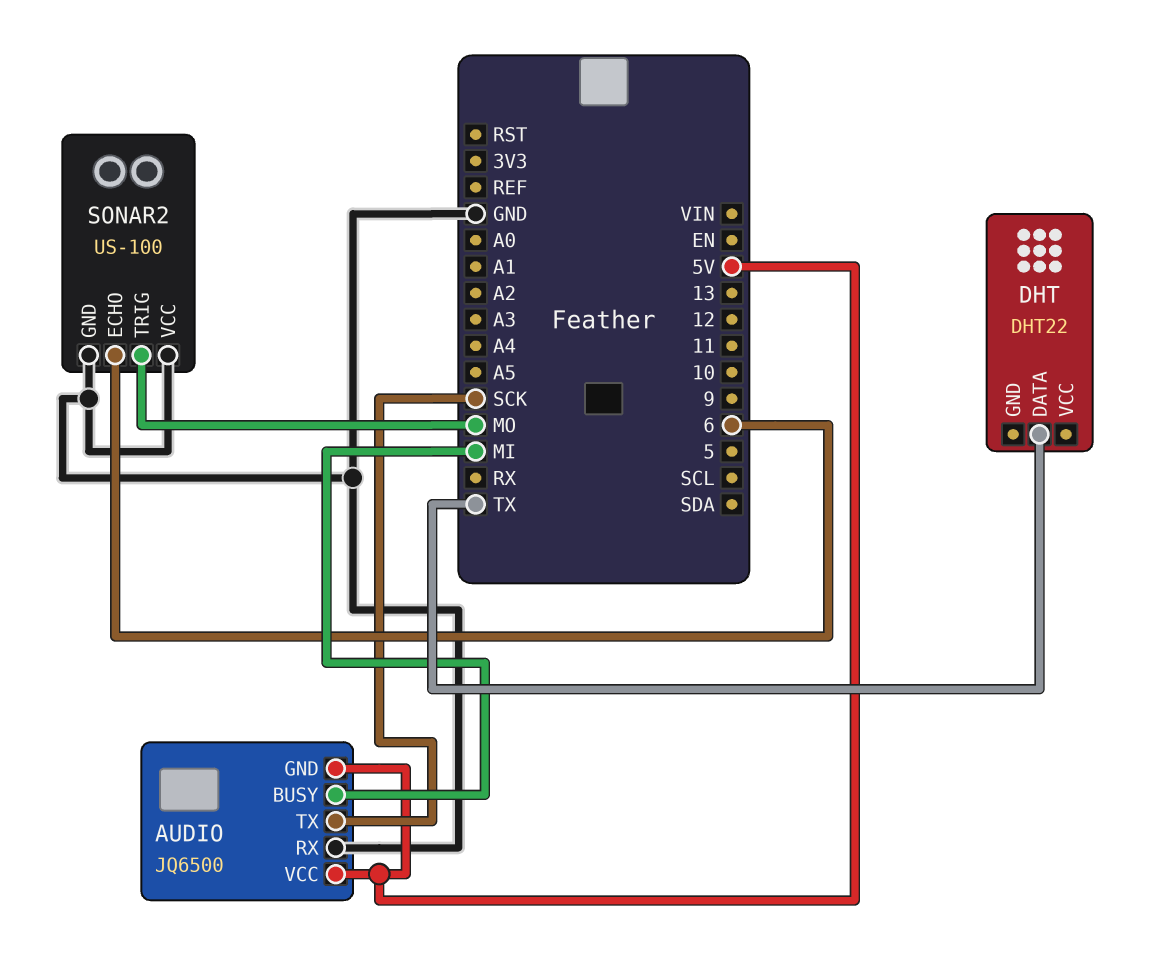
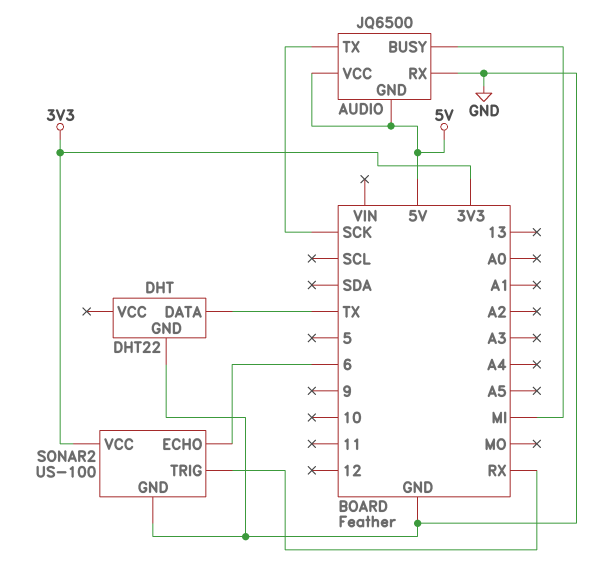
DHT pin GND: none -> GND
SONAR2 pin TRIG: MO -> RX
SONAR2 pin VCC: GND -> 3V3

